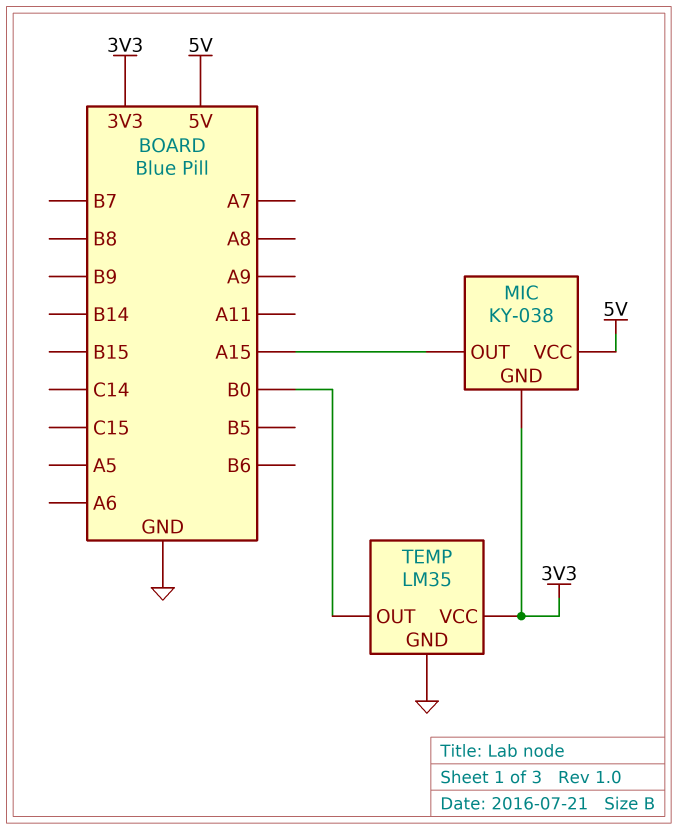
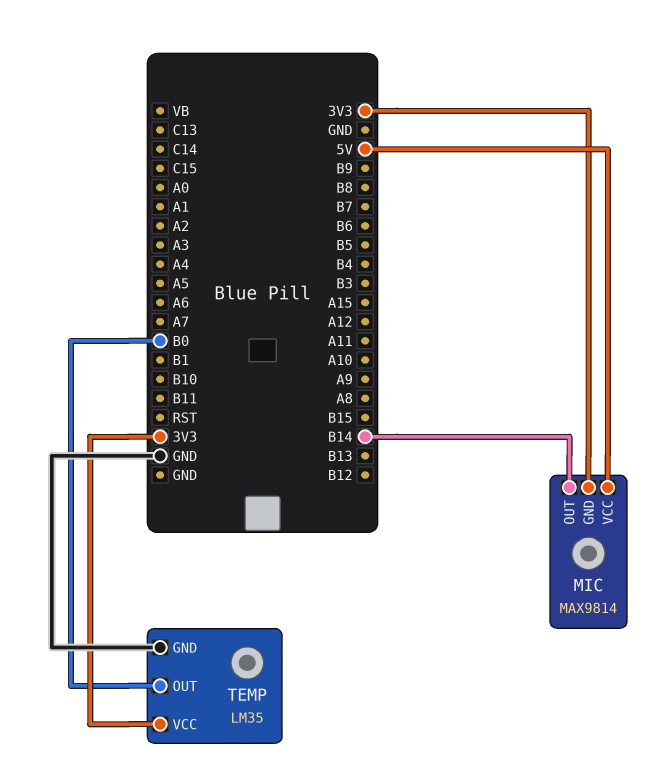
MIC: KY-038 -> MAX9814
MIC pin OUT: A15 -> B14

